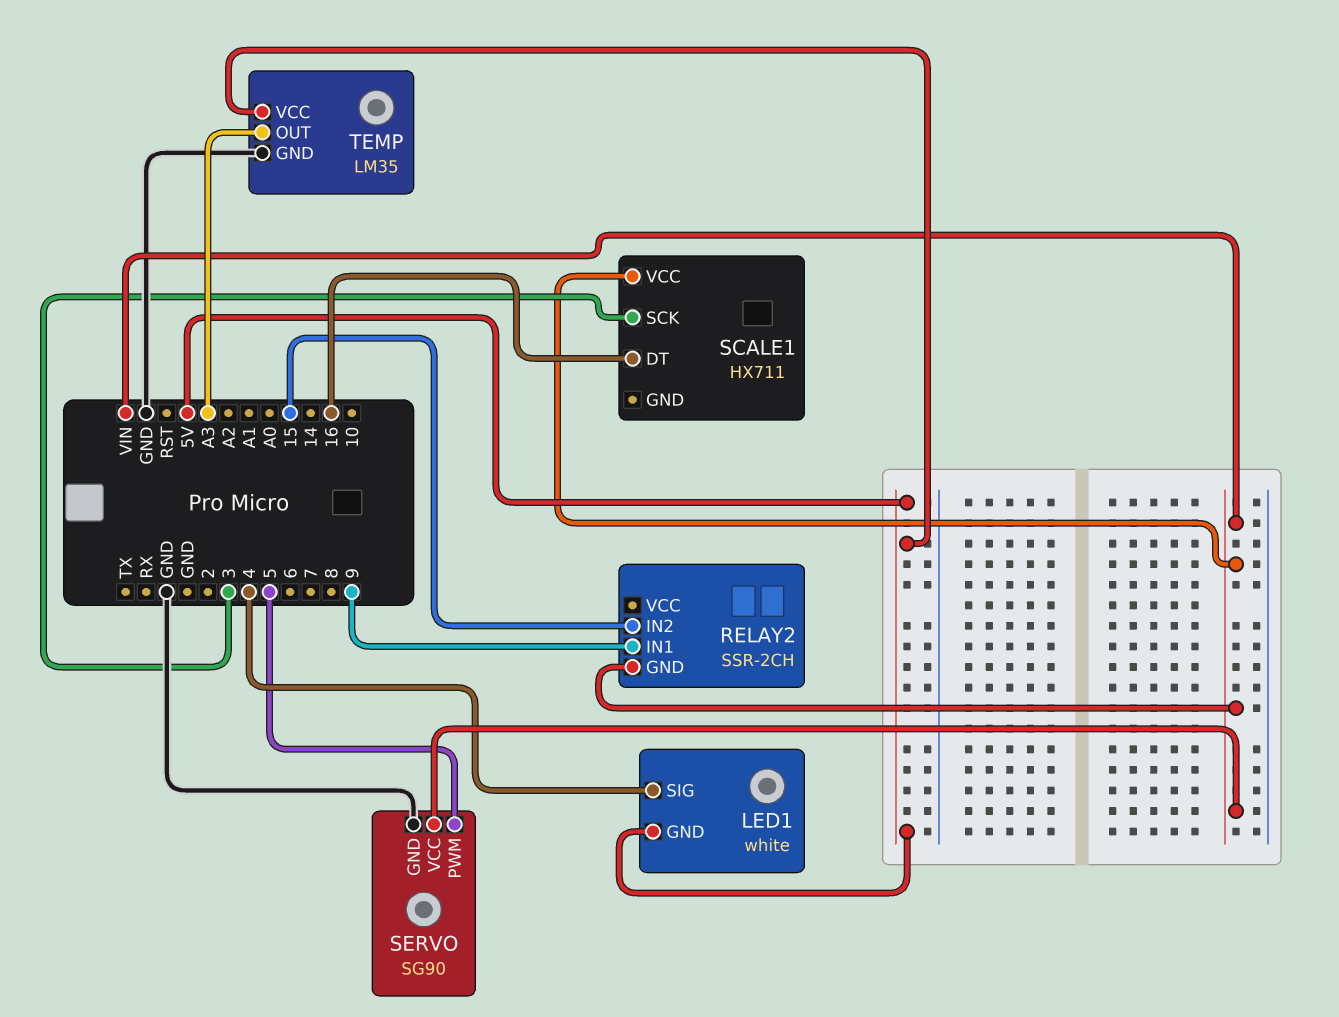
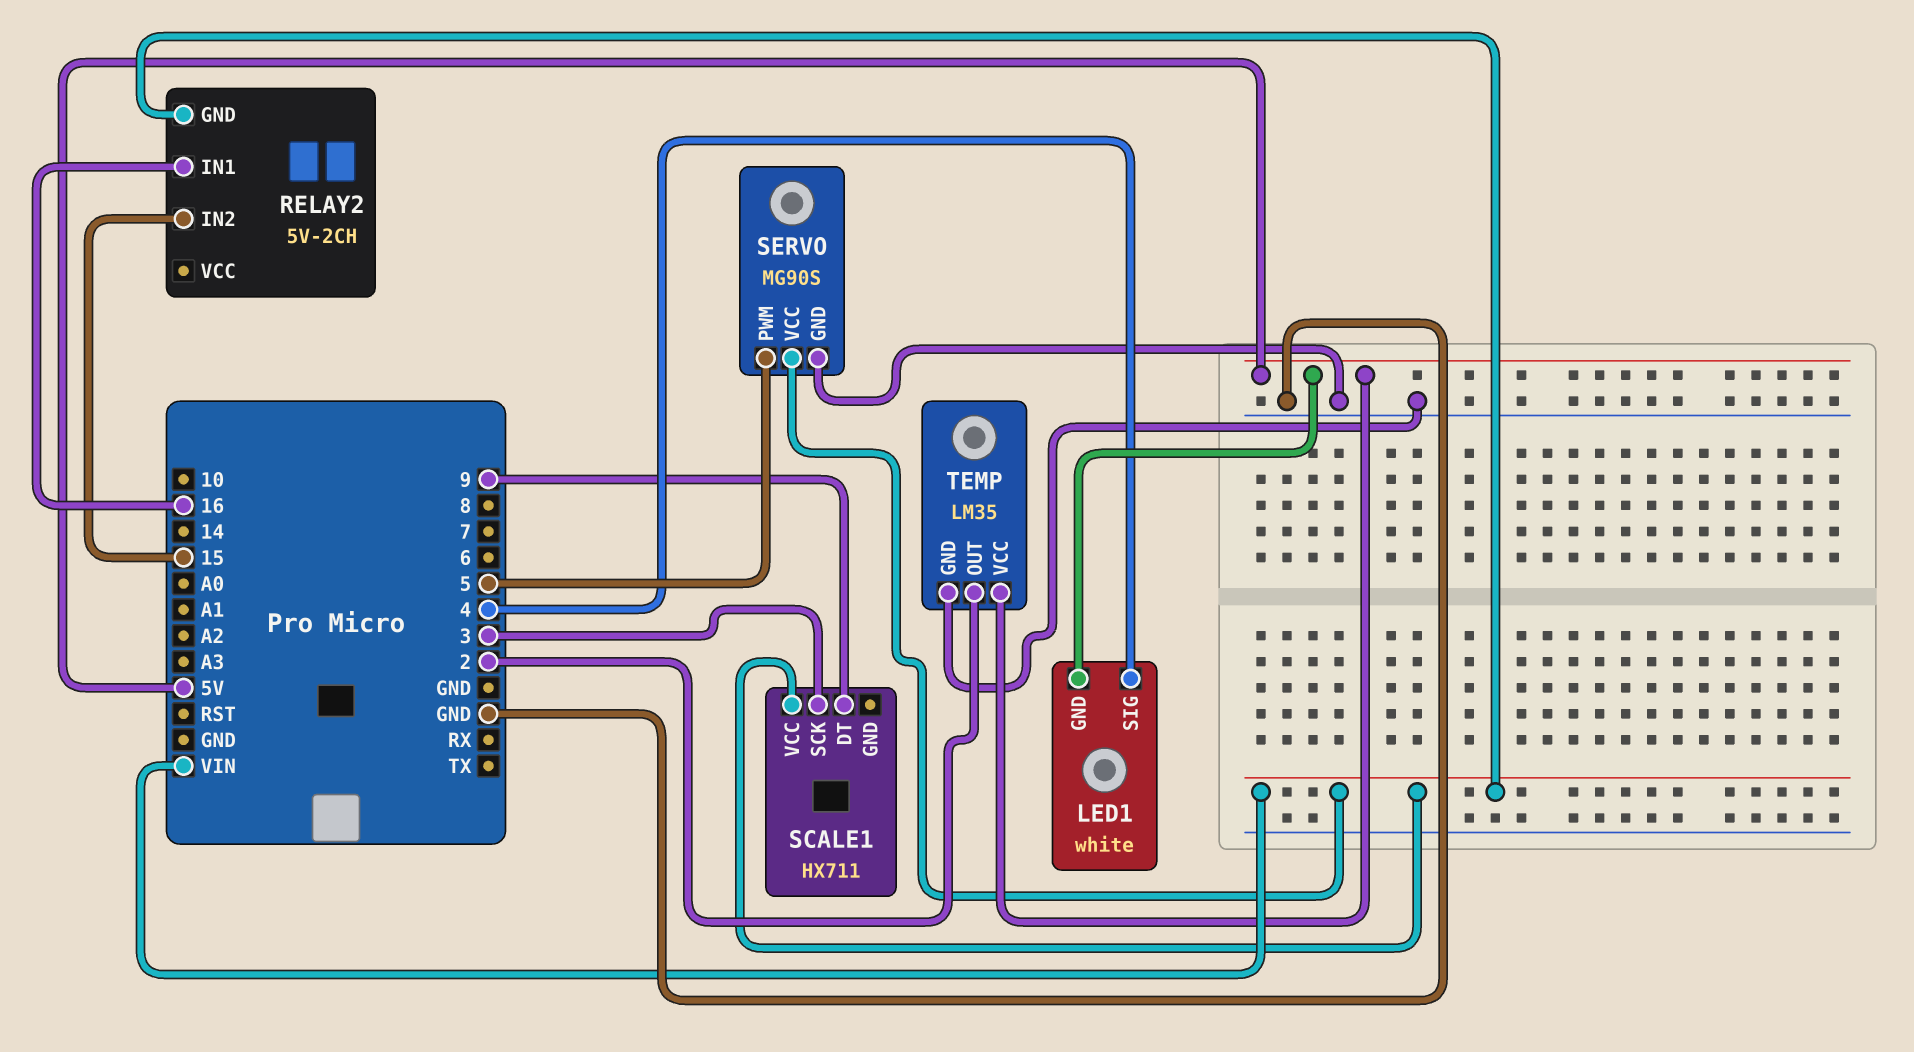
RELAY2: SSR-2CH -> 5V-2CH
RELAY2 pin IN1: 9 -> 16
SCALE1 pin DT: 16 -> 9
SERVO: SG90 -> MG90S
TEMP pin OUT: A3 -> 2

